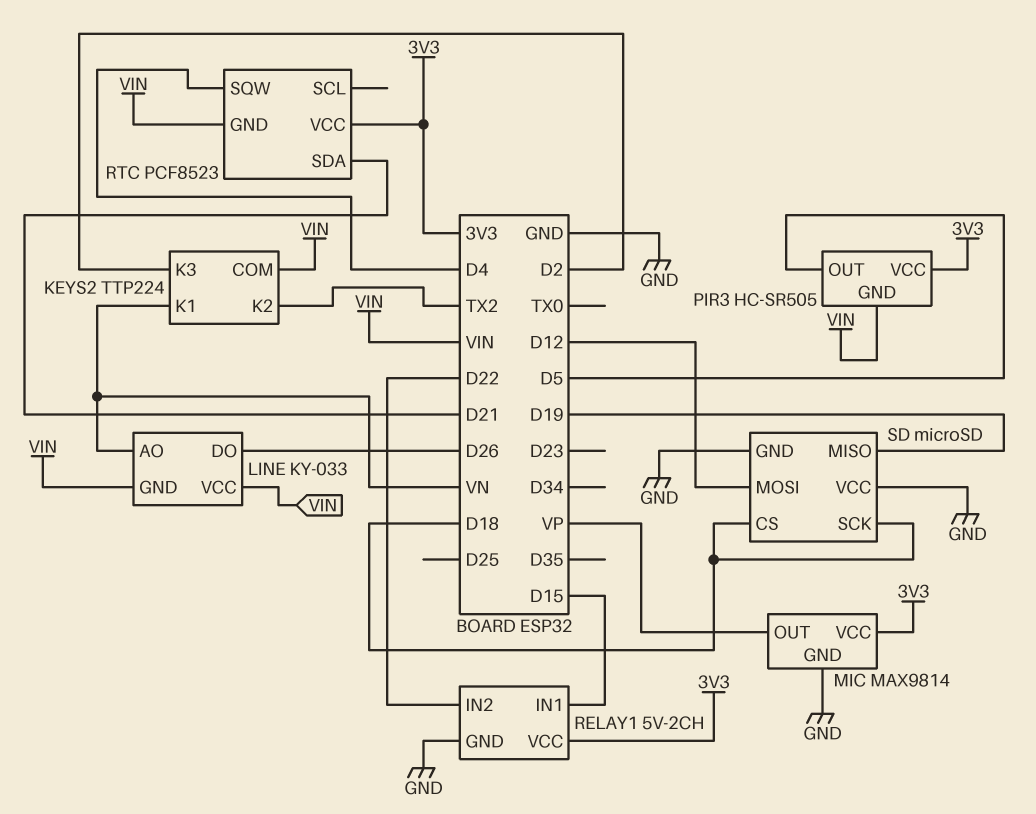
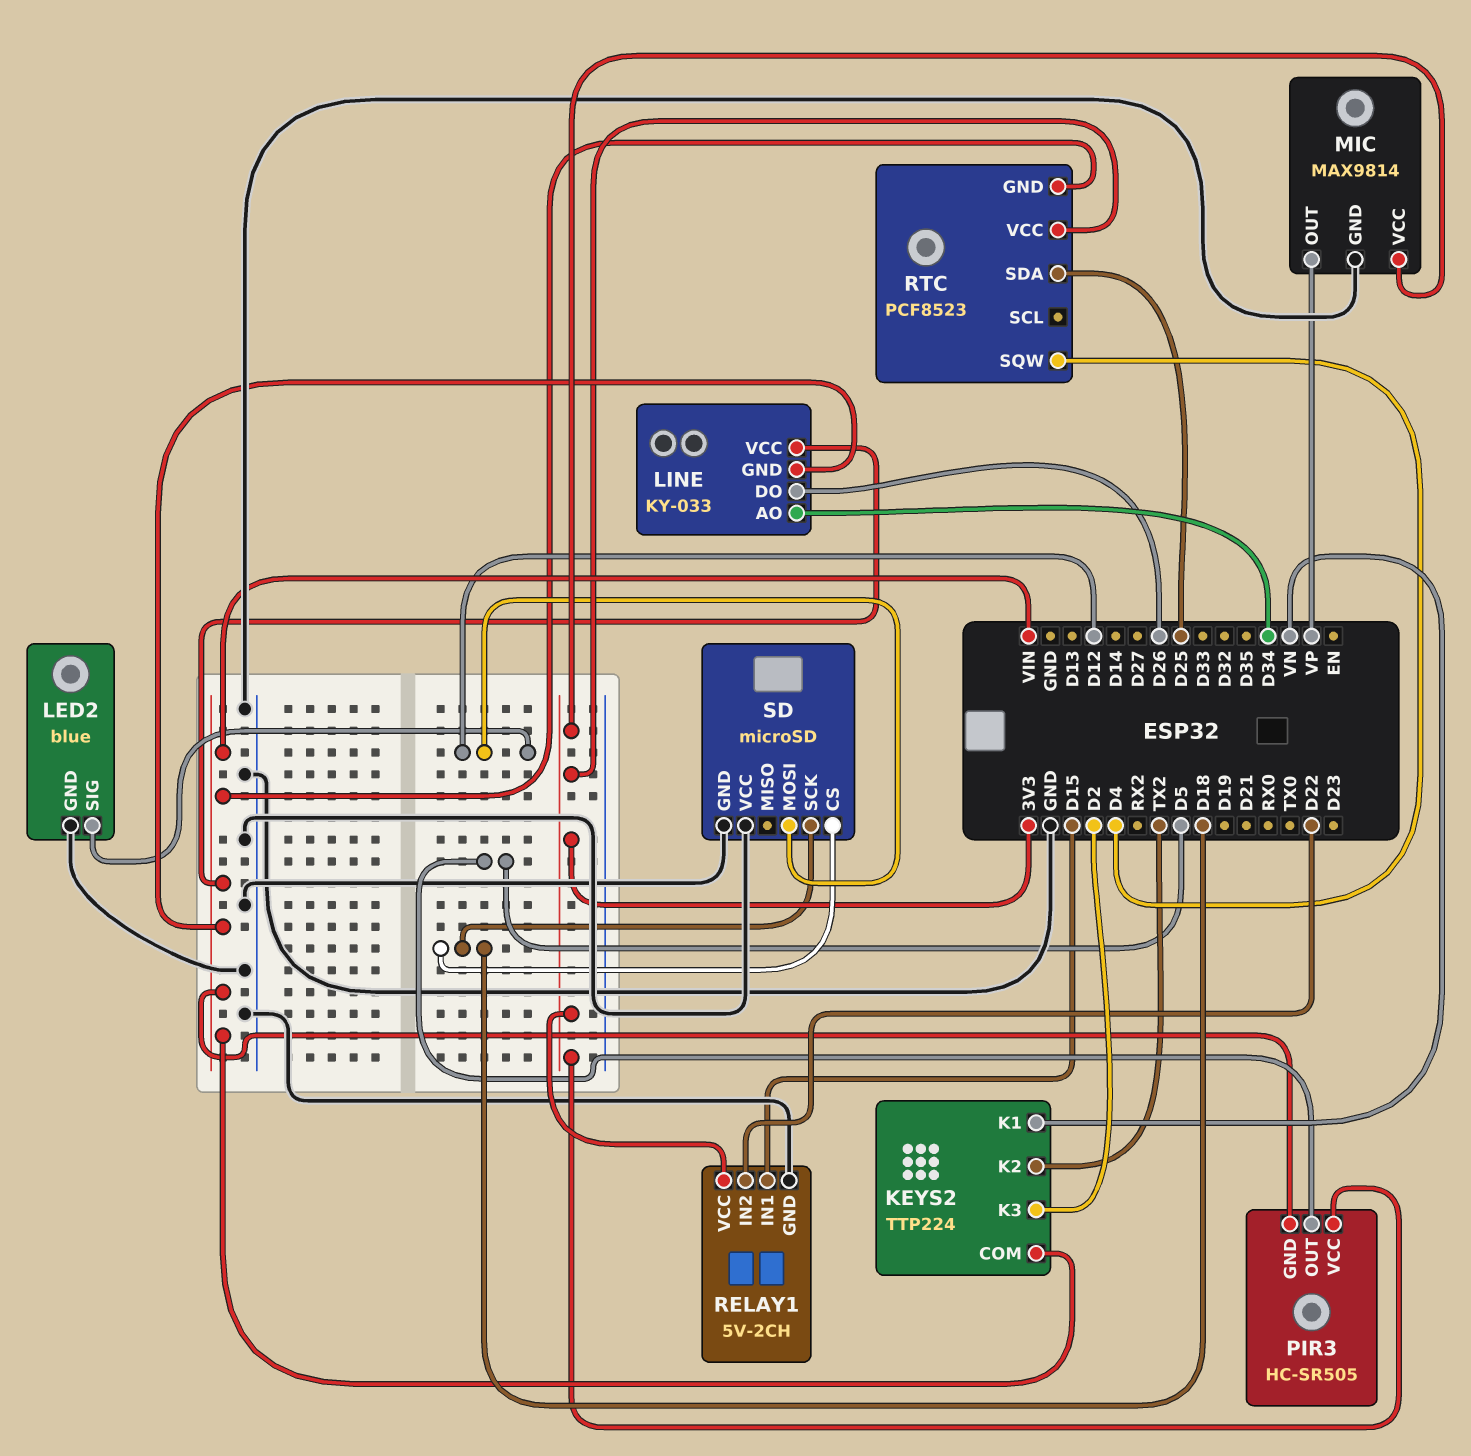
LED2: none -> blue
LED2 pin GND: none -> GND
LED2 pin SIG: none -> D12
LINE pin AO: VN -> D34
RTC pin SDA: D21 -> D25
SD pin MISO: D19 -> none

